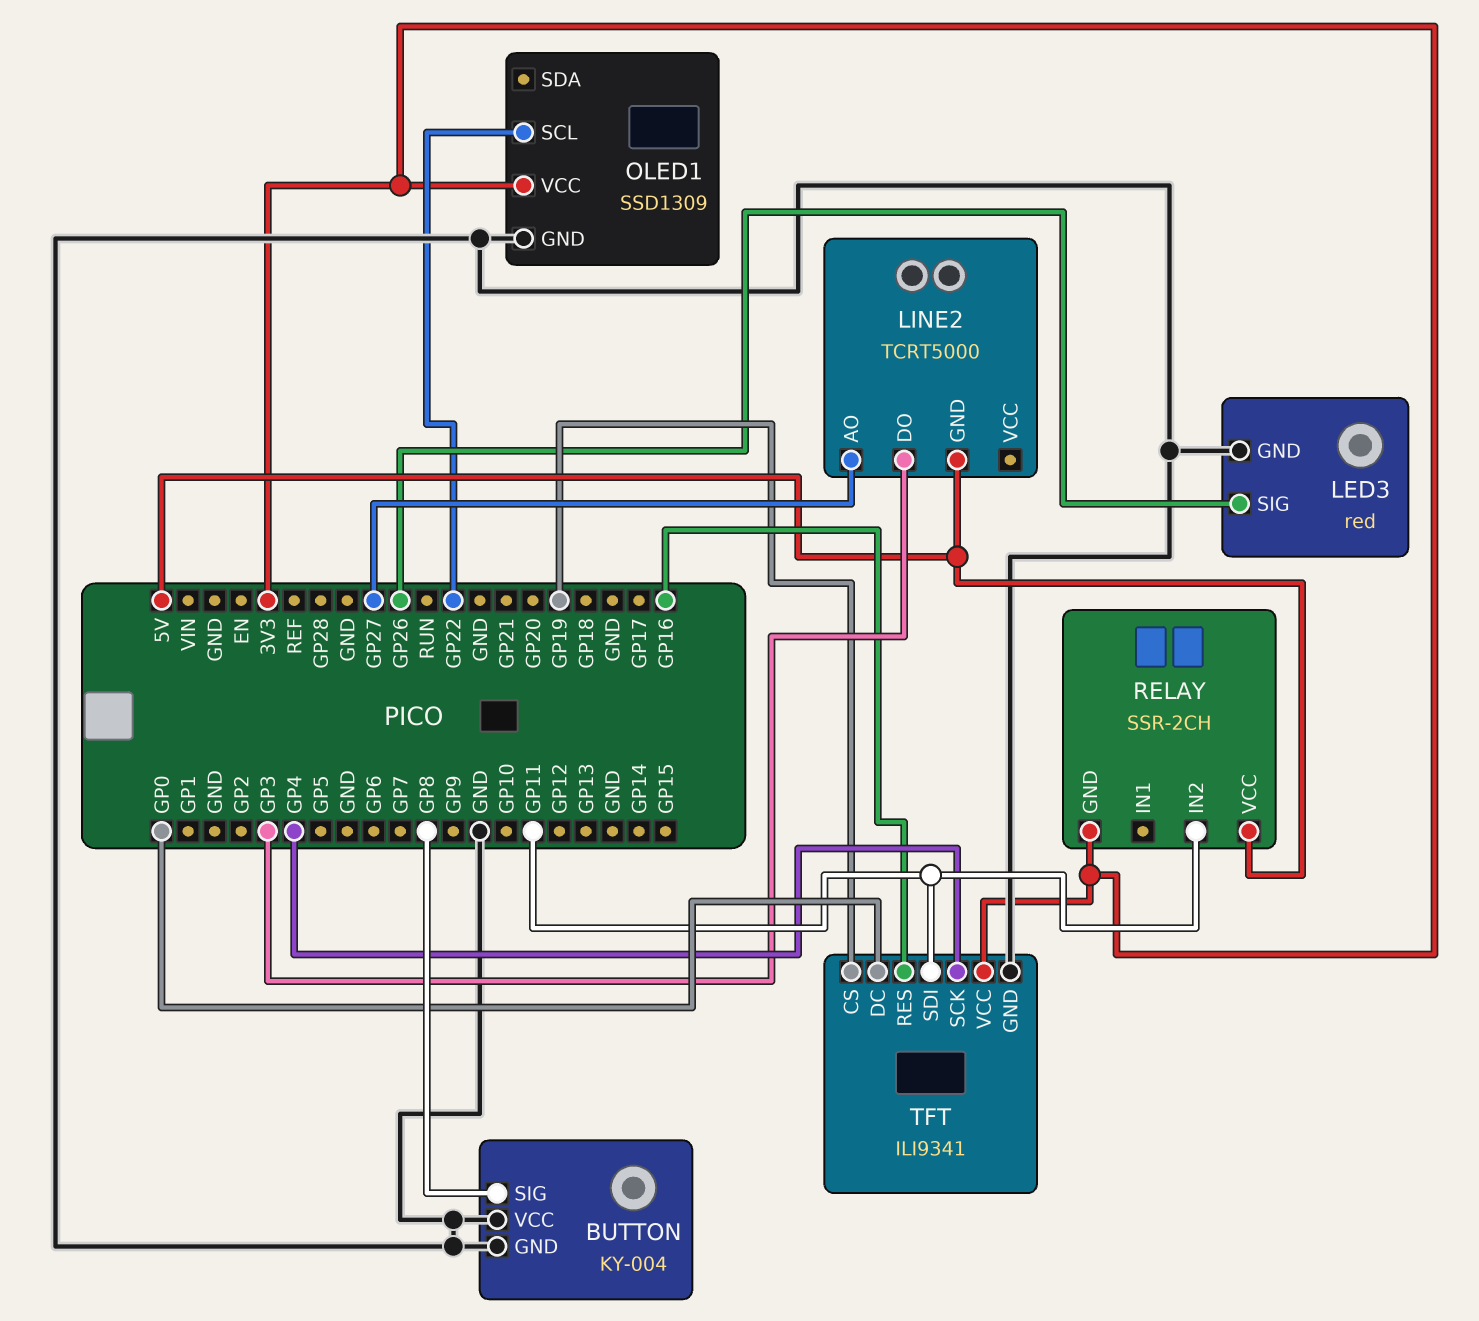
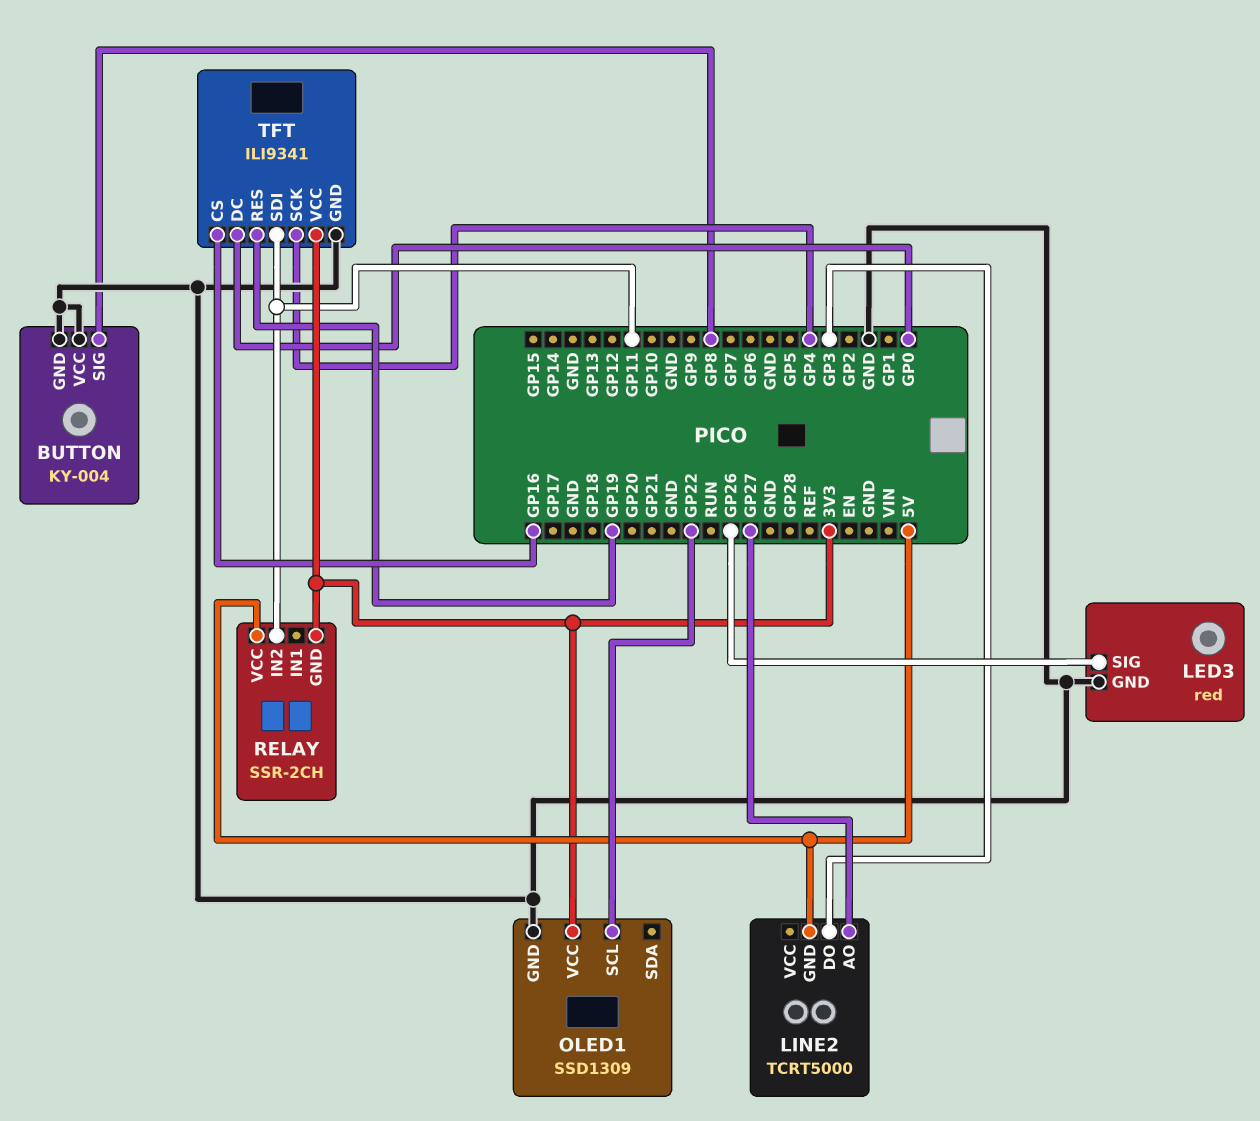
TFT pin CS: GP19 -> GP16
TFT pin RES: GP16 -> GP19

